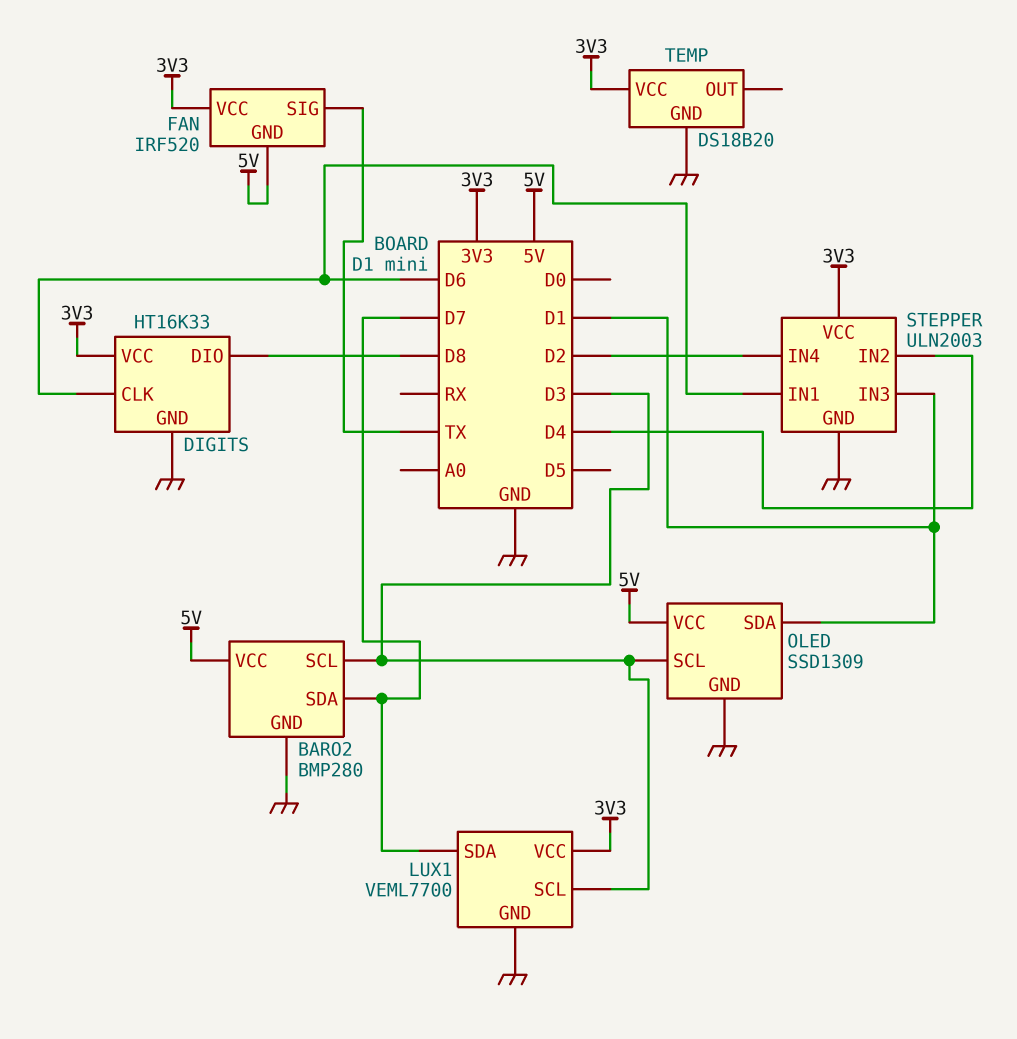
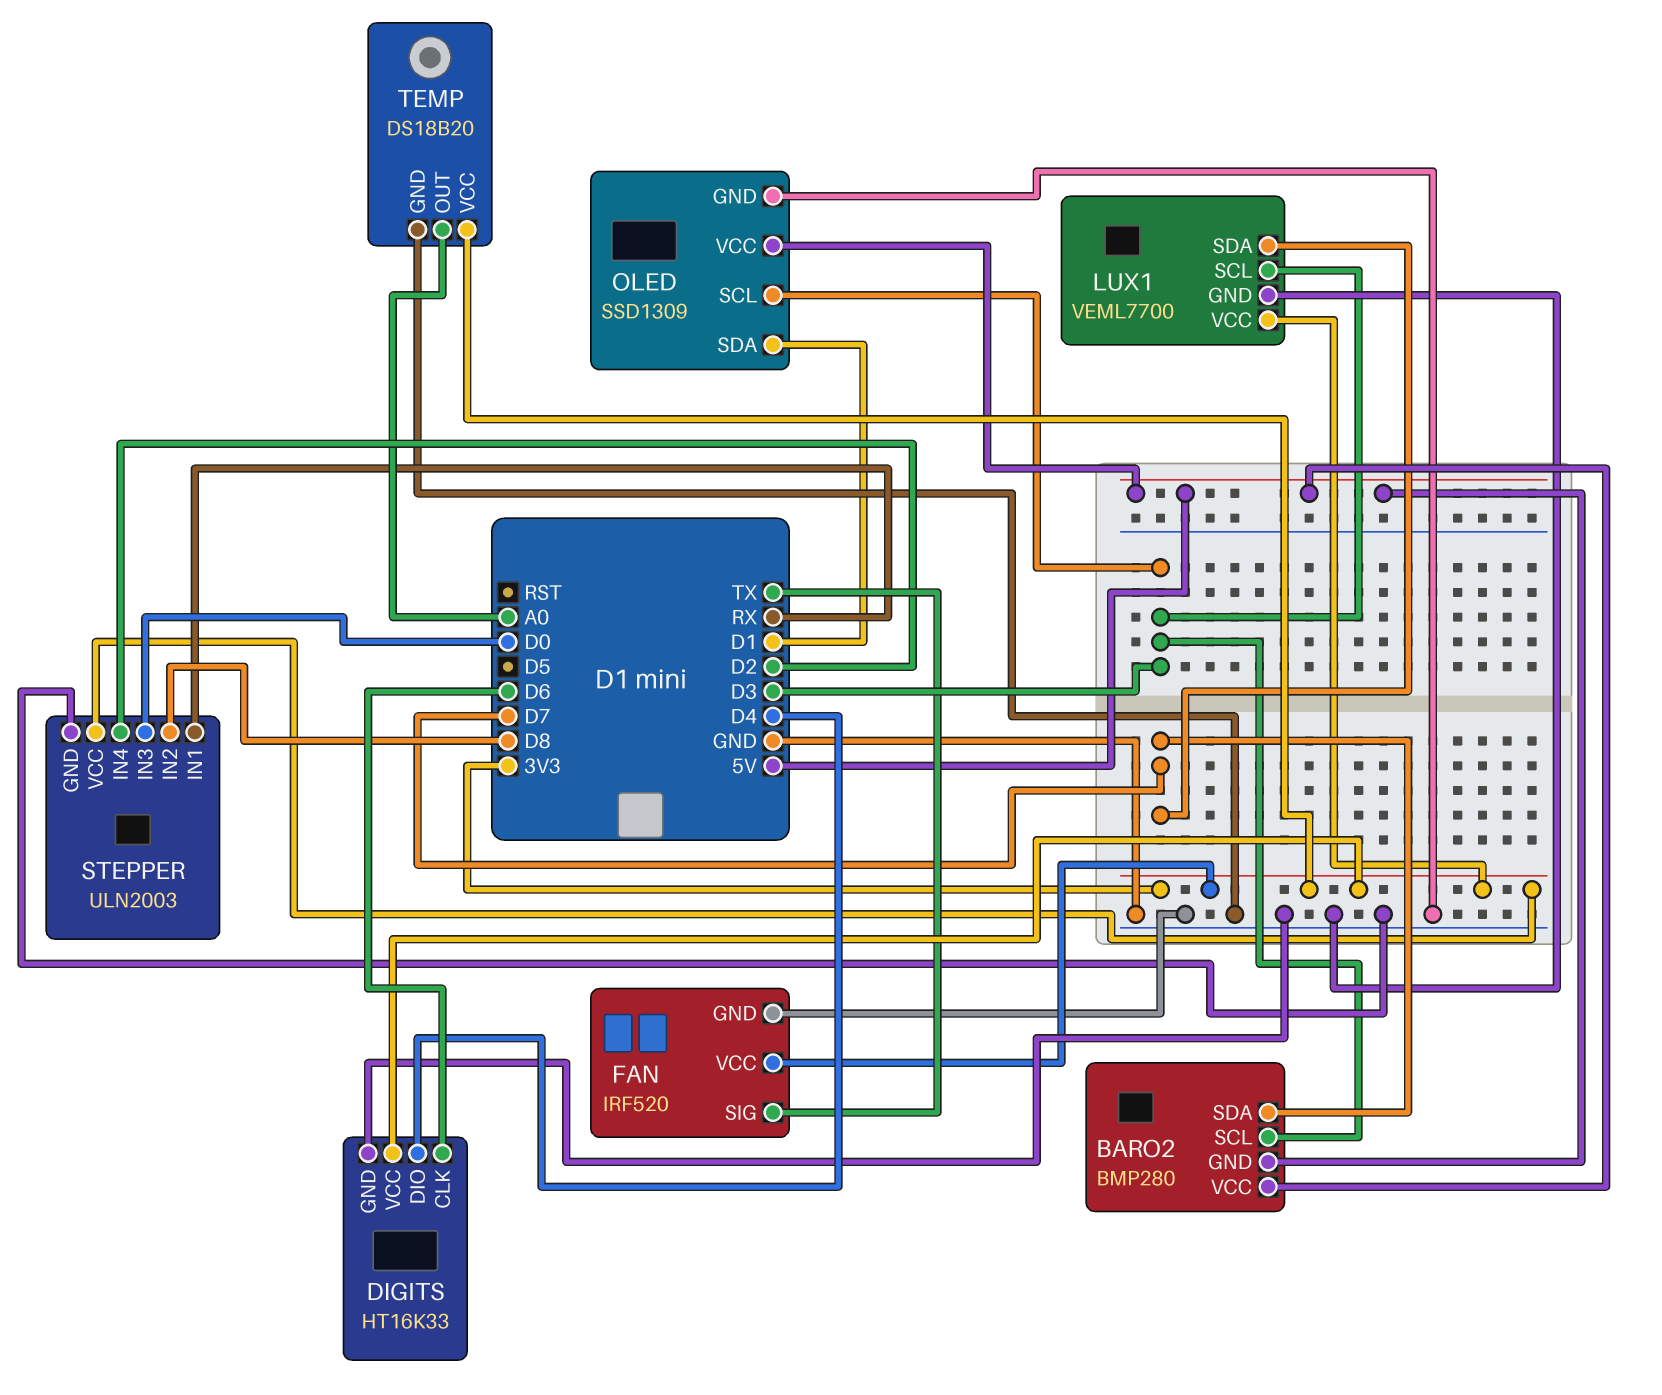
BARO2 pin GND: GND -> 5V
DIGITS pin DIO: D8 -> D4
FAN pin GND: 5V -> GND
STEPPER pin IN1: D6 -> RX
STEPPER pin IN2: D4 -> D8
STEPPER pin IN3: D1 -> D0
TEMP pin OUT: none -> A0

